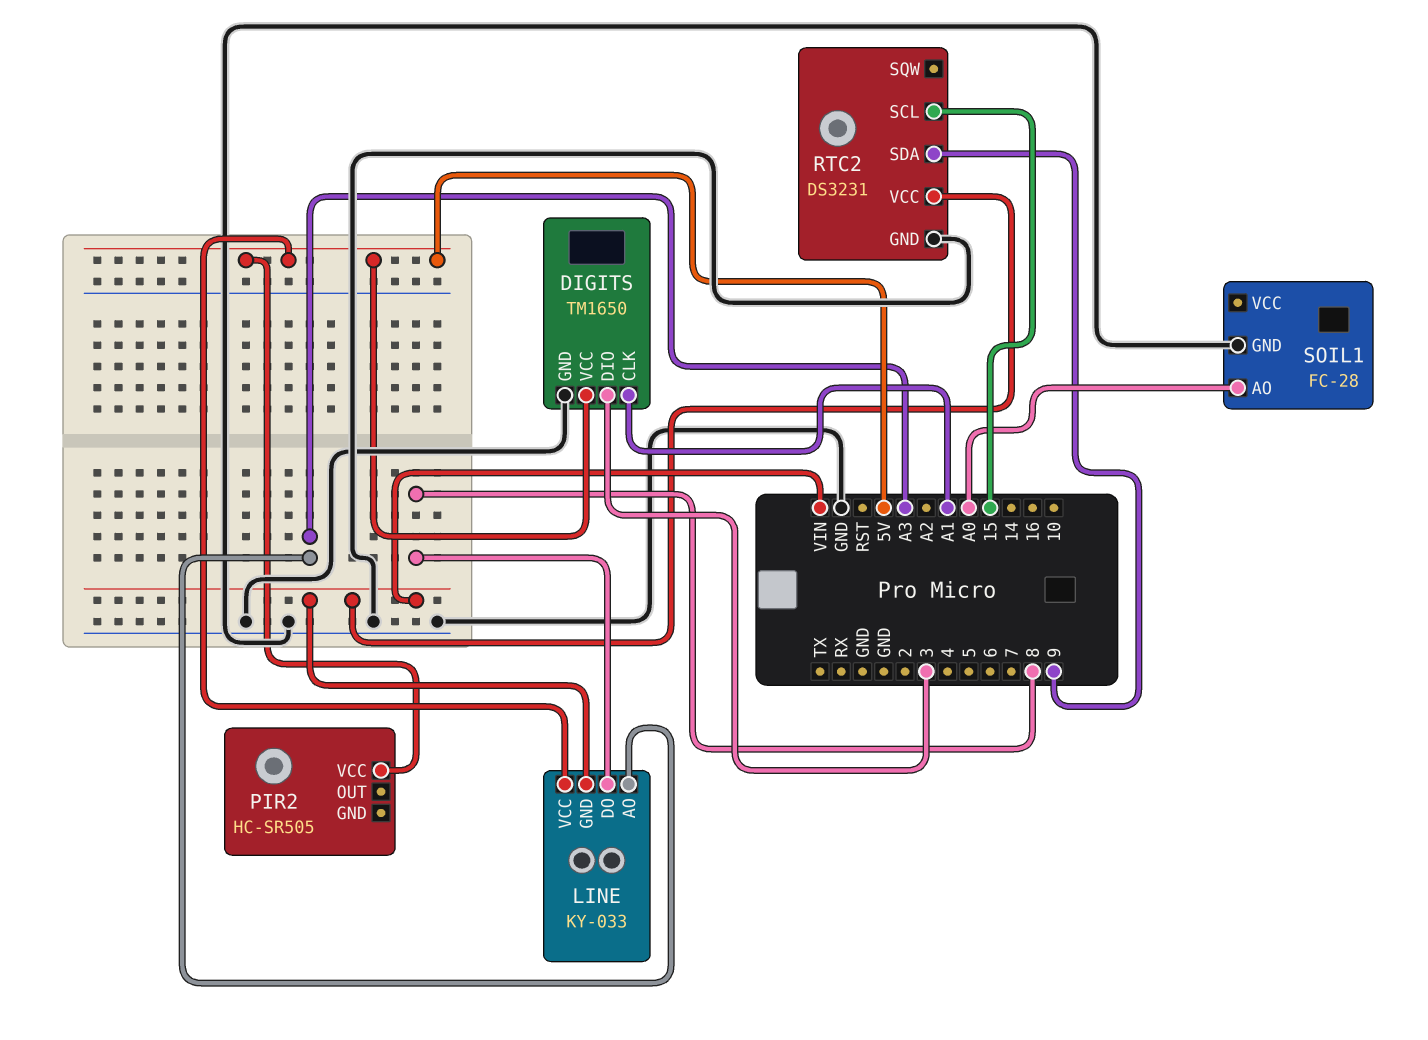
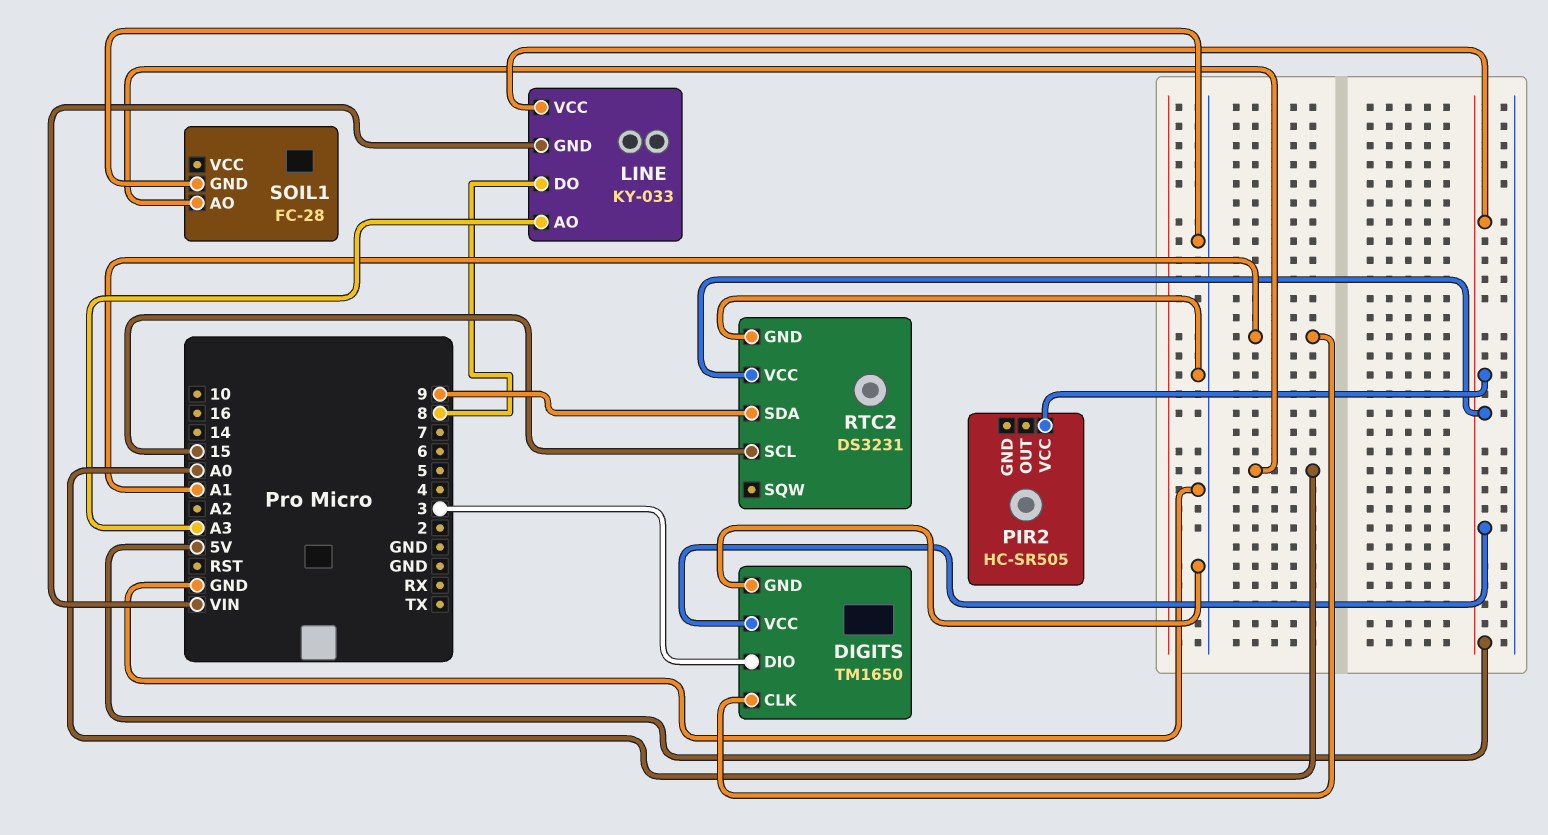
RTC2 pin VCC: VIN -> 5V

